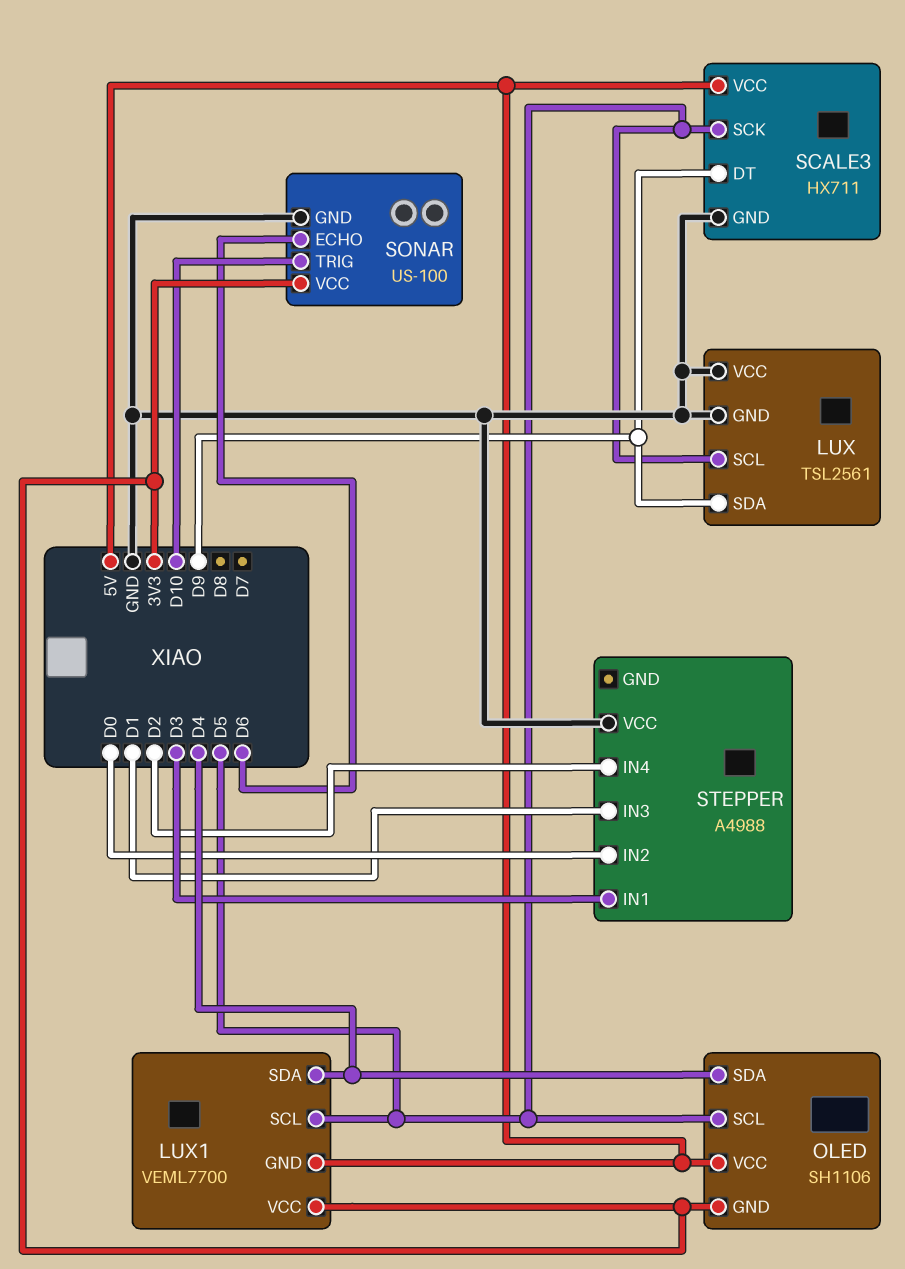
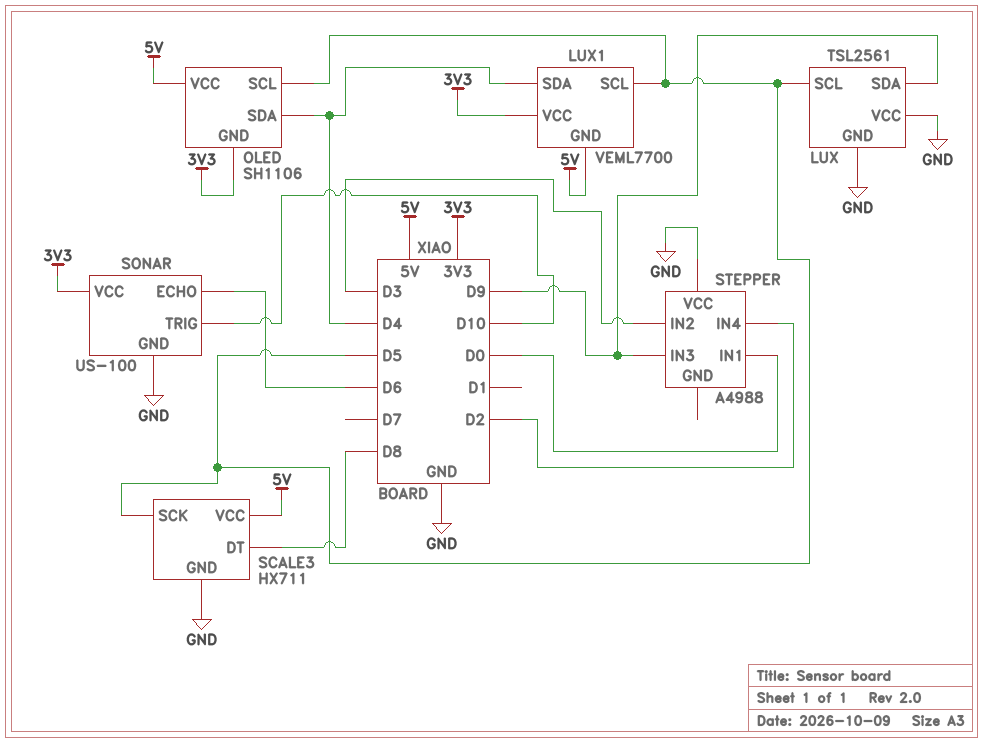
SCALE3 pin DT: D9 -> D8
STEPPER pin IN1: D3 -> D0
STEPPER pin IN2: D0 -> D3
STEPPER pin IN3: D1 -> D9

